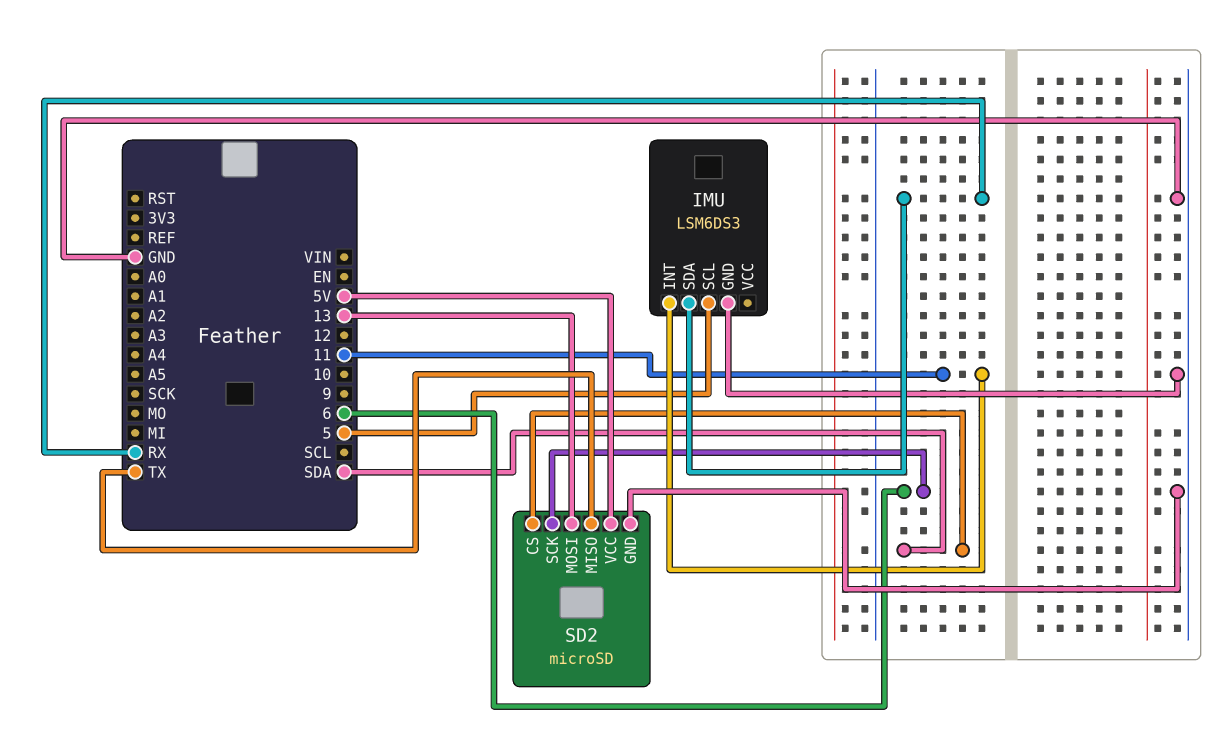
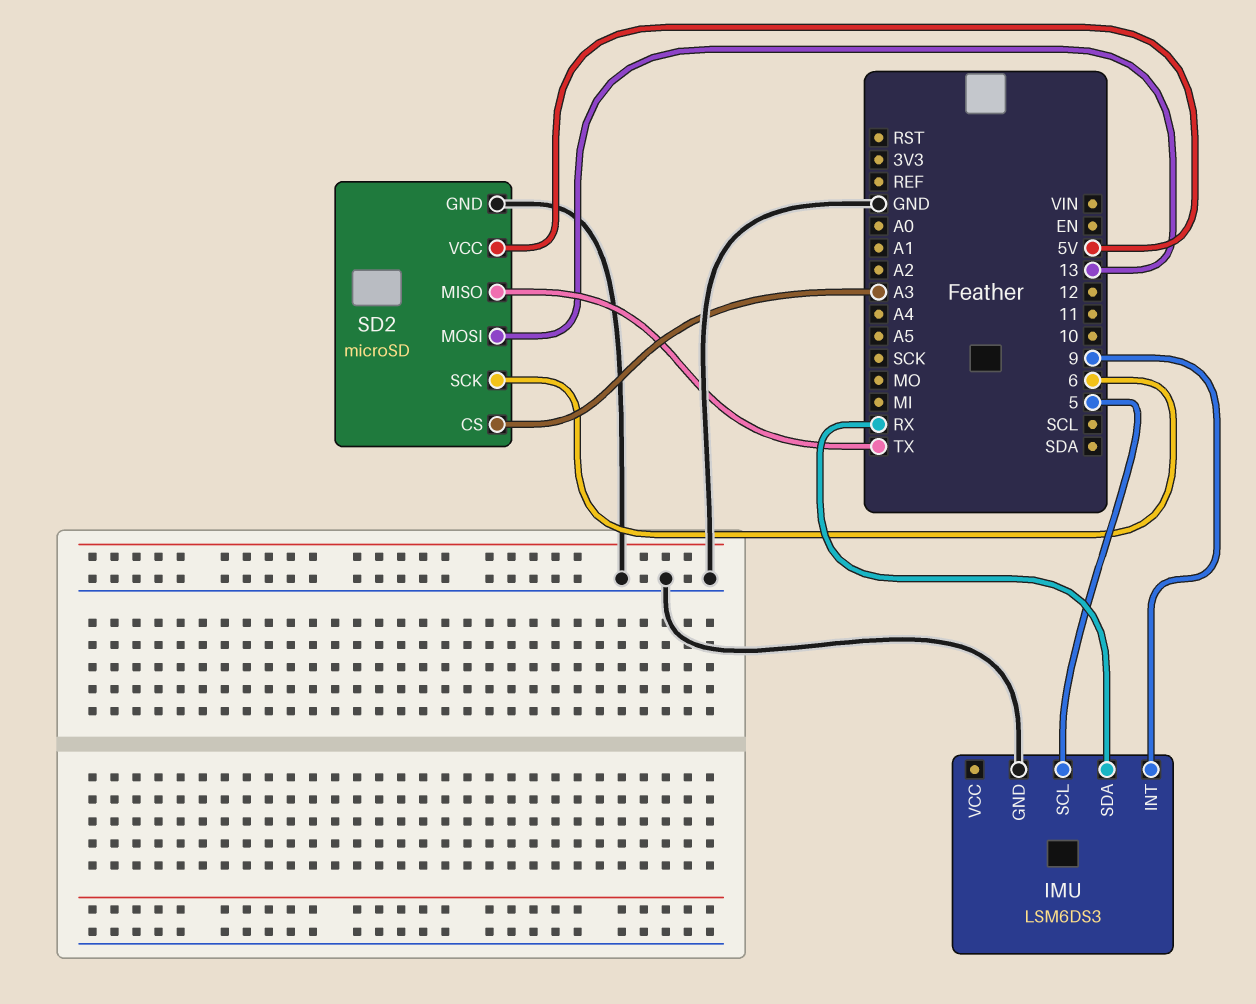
IMU pin INT: 11 -> 9
SD2 pin CS: SDA -> A3

